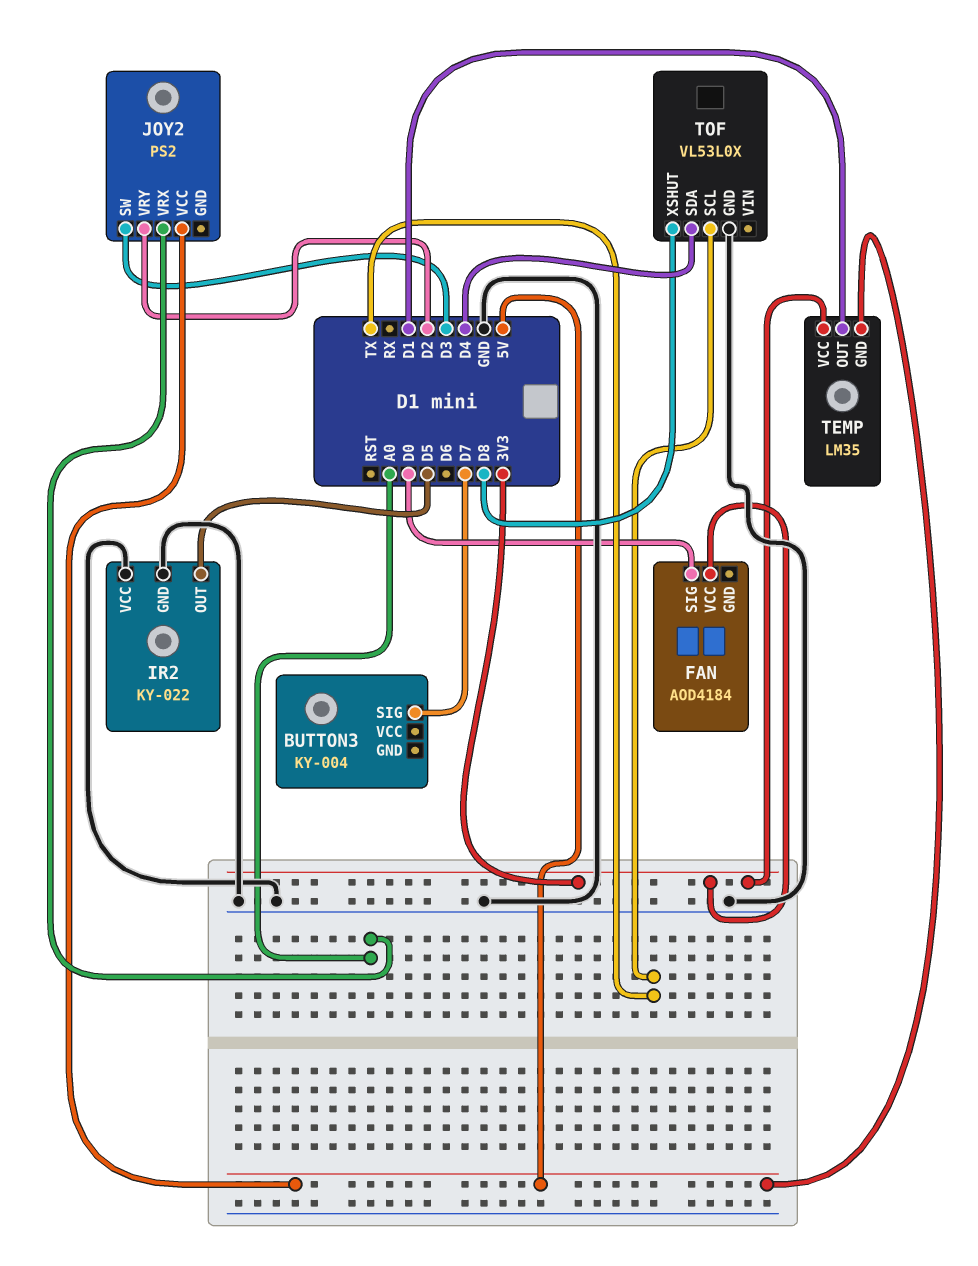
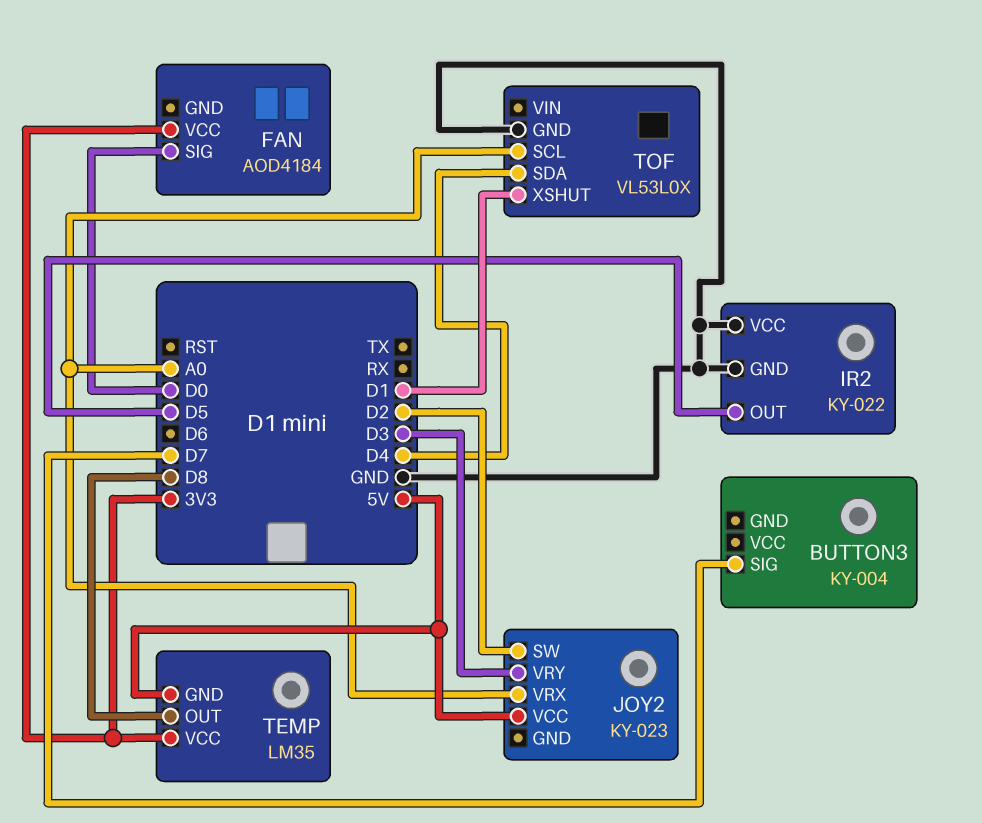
JOY2: PS2 -> KY-023
JOY2 pin SW: D3 -> D2
JOY2 pin VRY: D2 -> D3
TEMP pin OUT: D1 -> D8
TOF pin SCL: TX -> A0
TOF pin XSHUT: D8 -> D1

